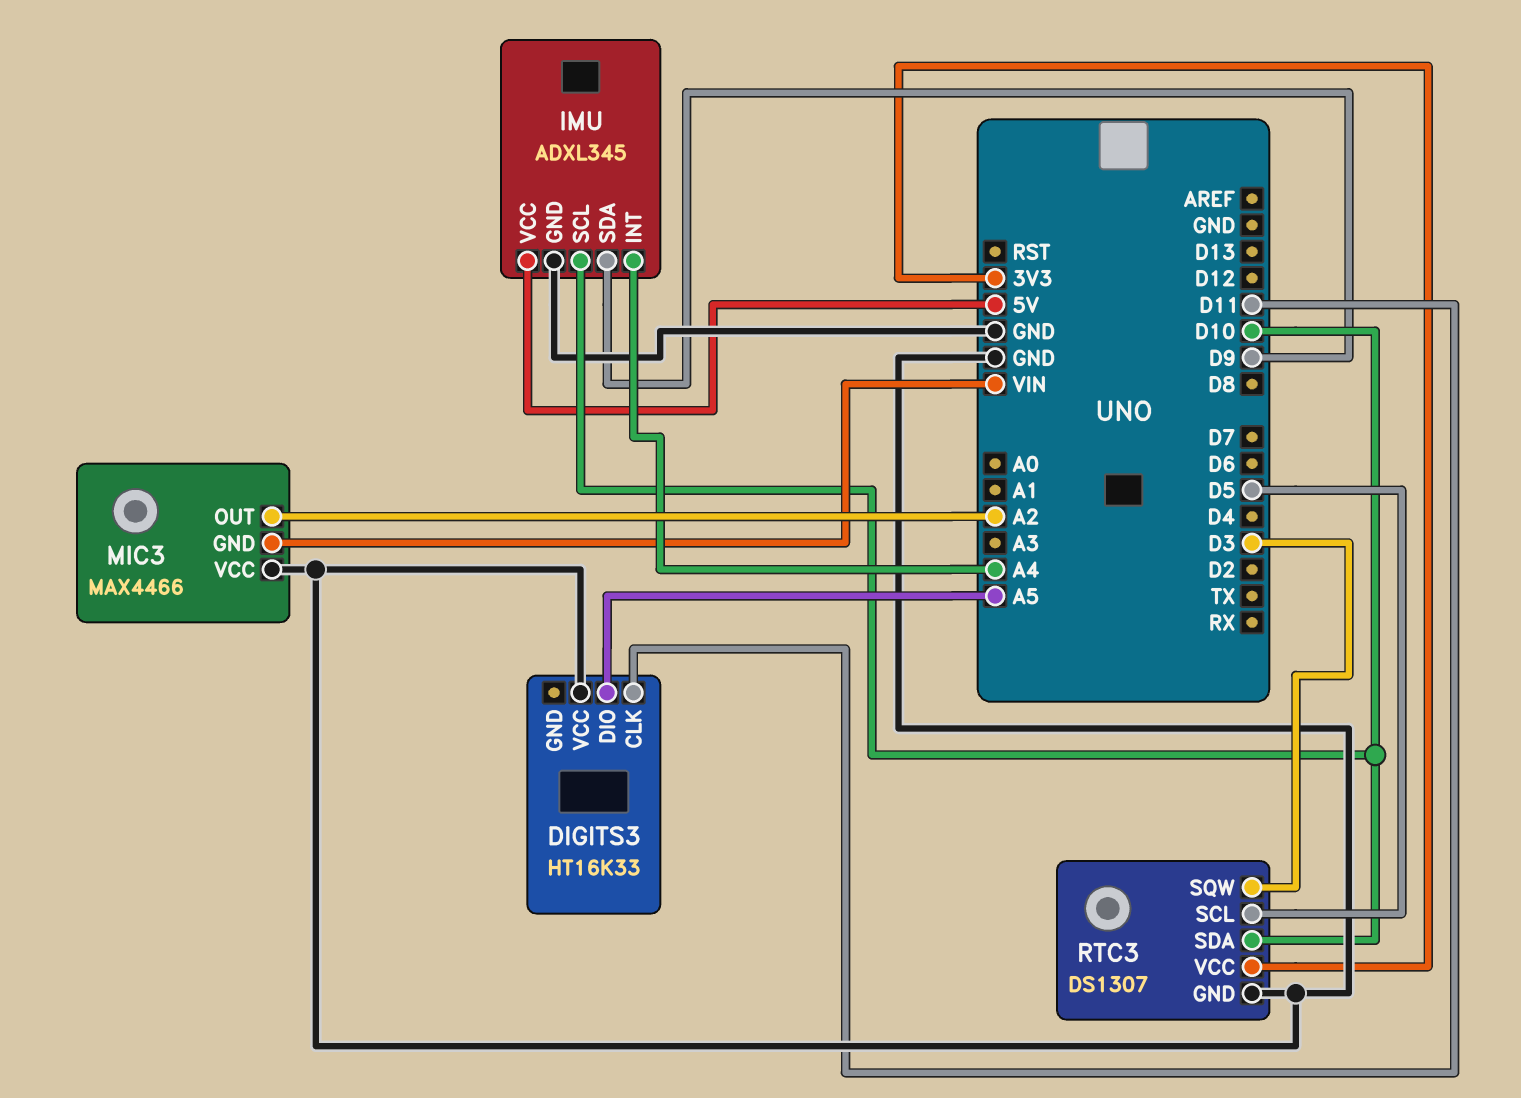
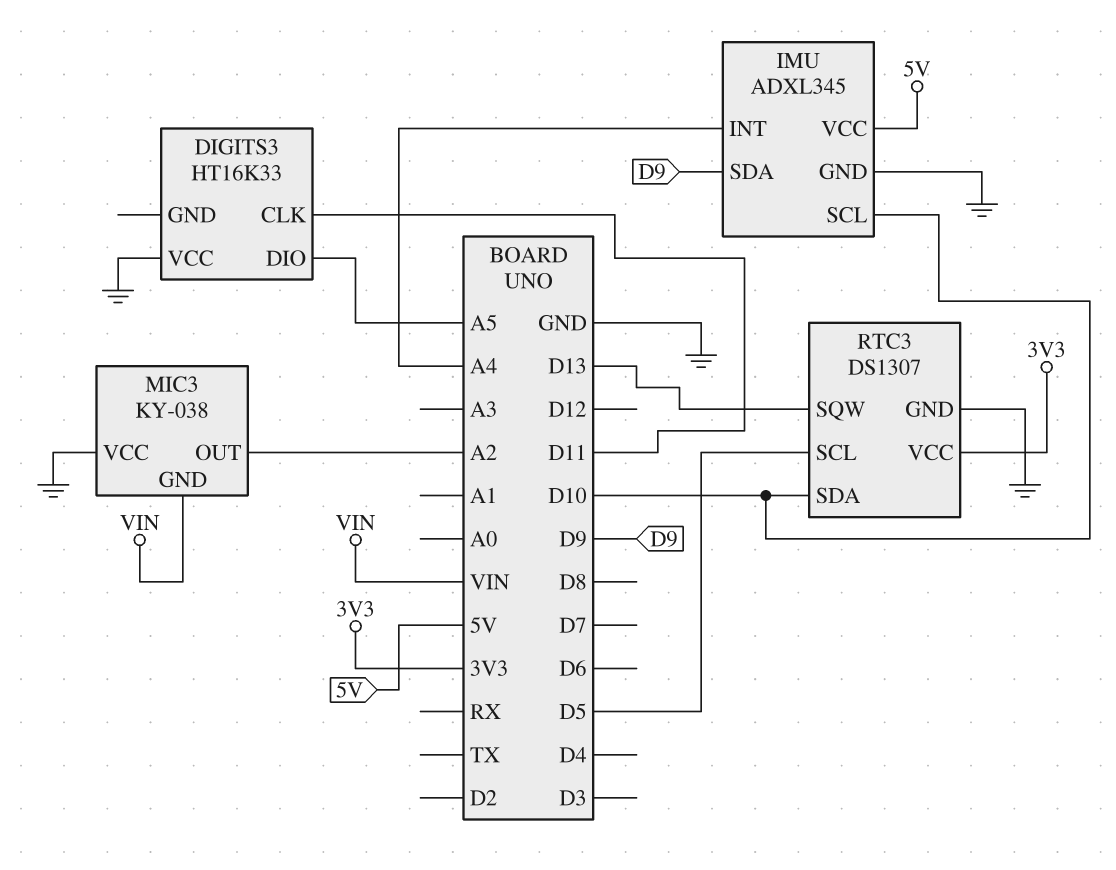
MIC3: MAX4466 -> KY-038
RTC3 pin SQW: D3 -> D13

